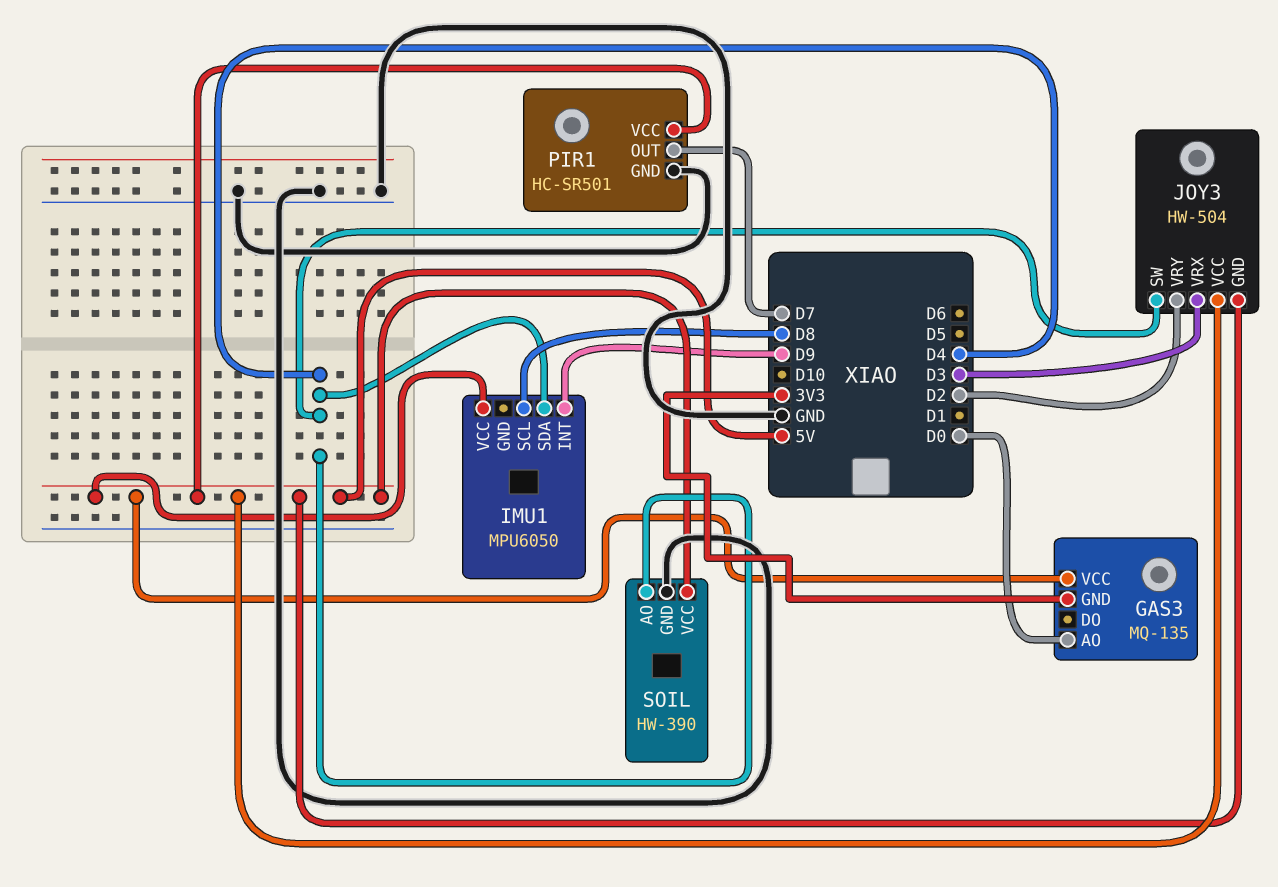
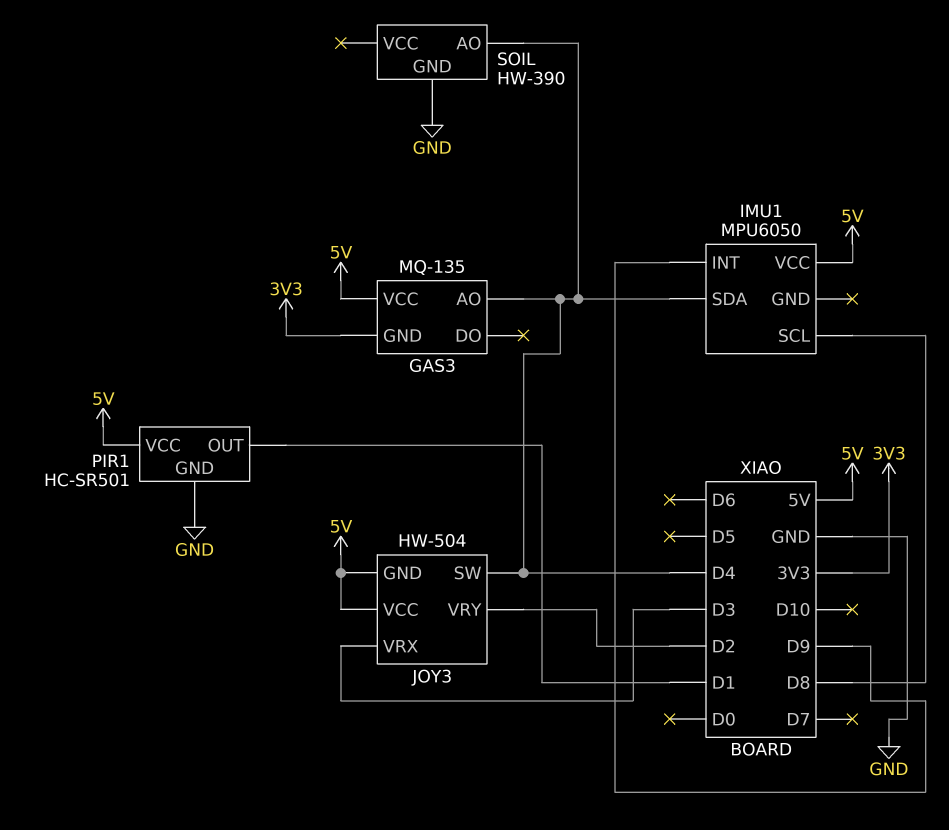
GAS3 pin AO: D0 -> D4
PIR1 pin OUT: D7 -> D1
SOIL pin VCC: 5V -> none

